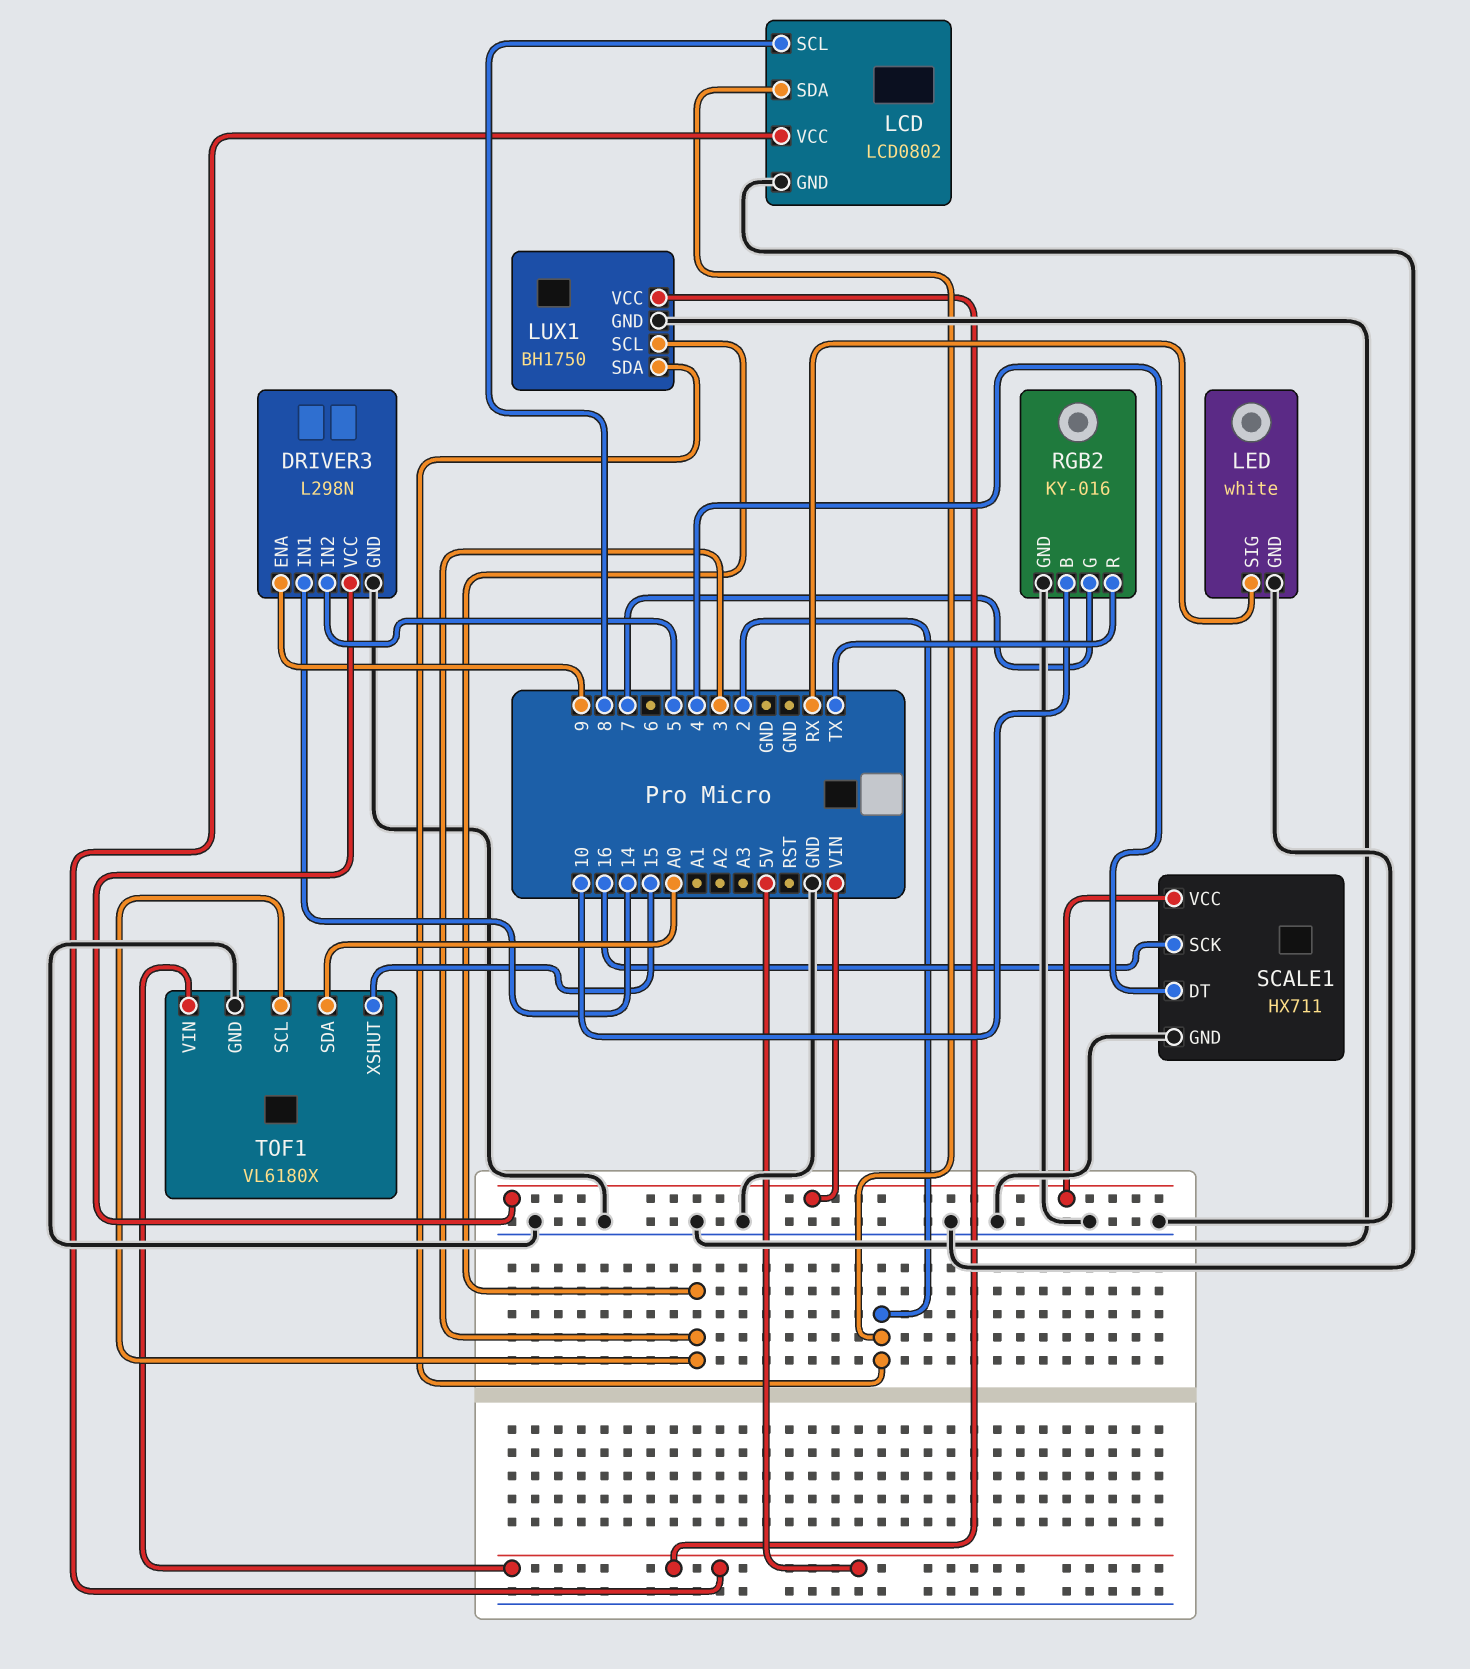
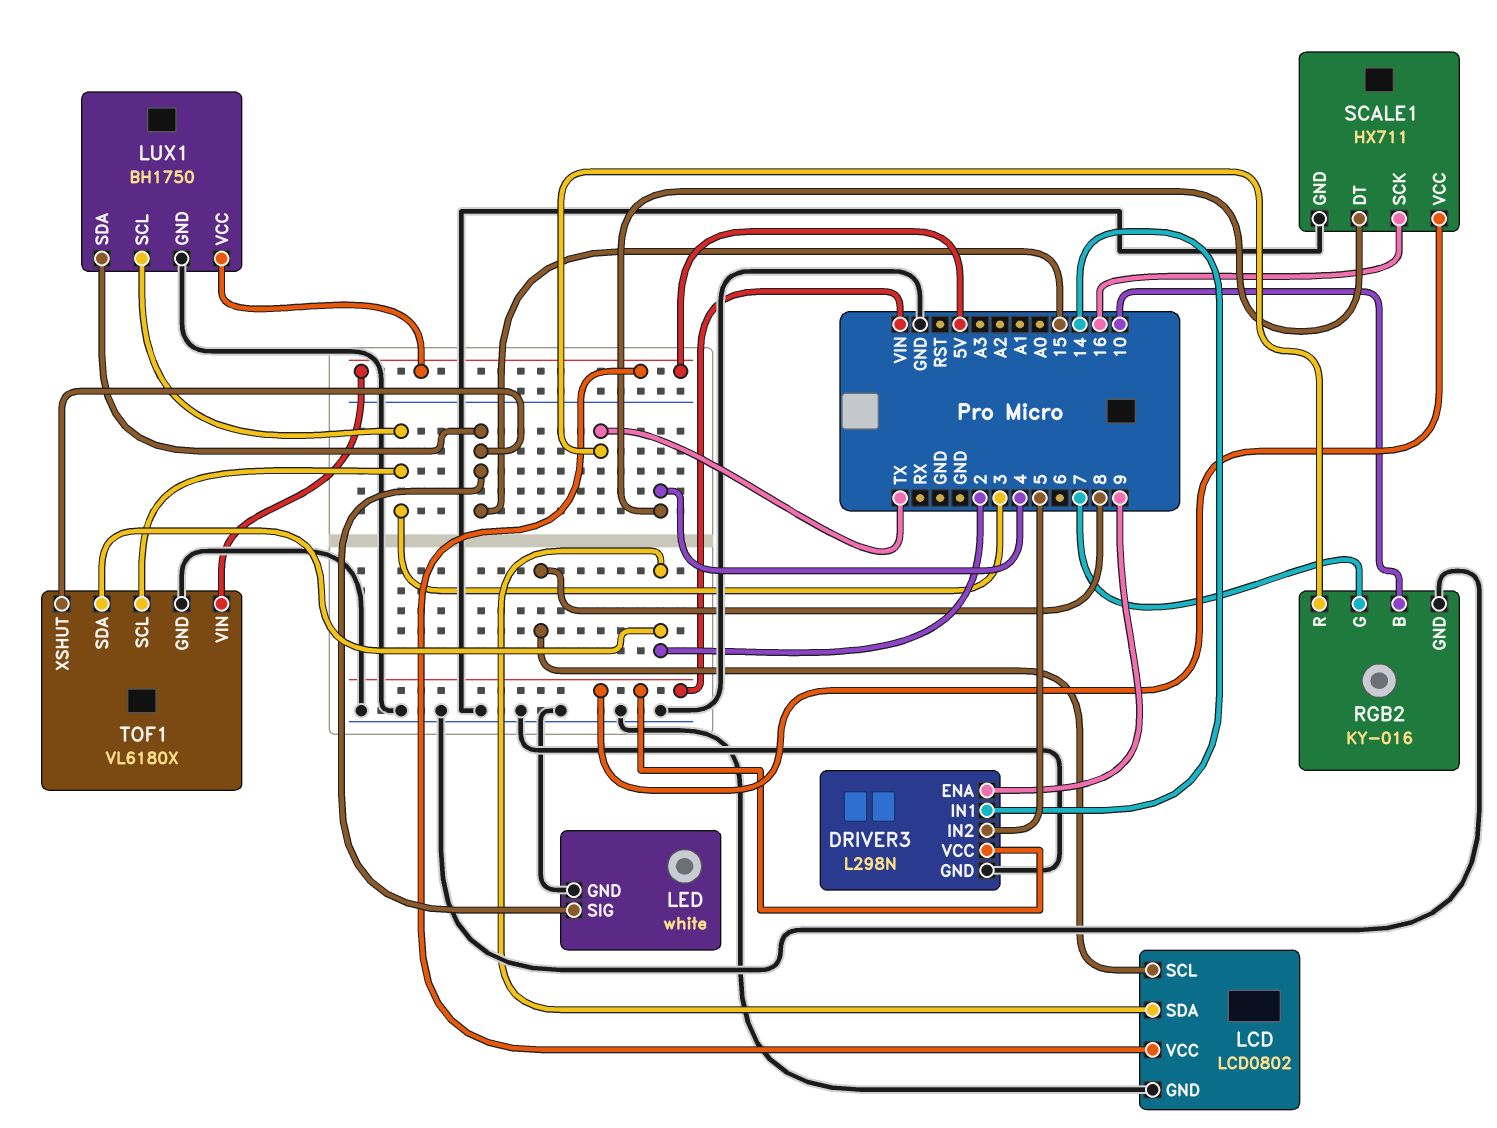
LED pin SIG: RX -> 15
LUX1 pin SDA: 2 -> 15
TOF1 pin SDA: A0 -> 2

